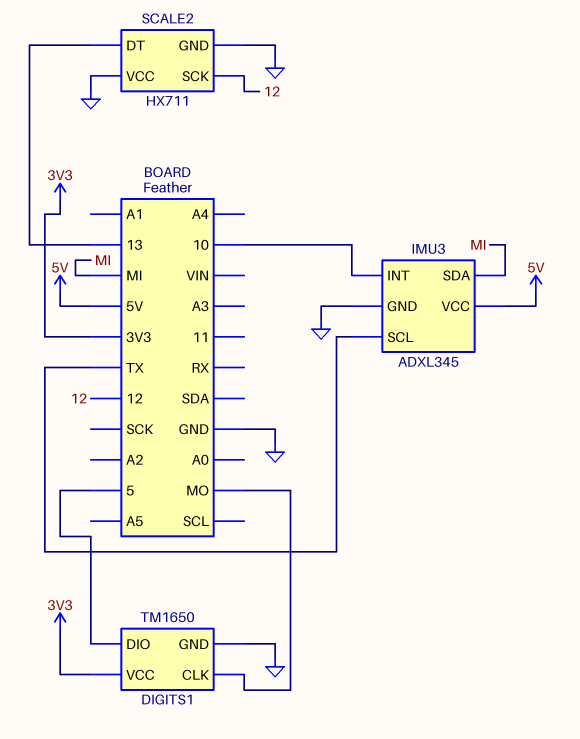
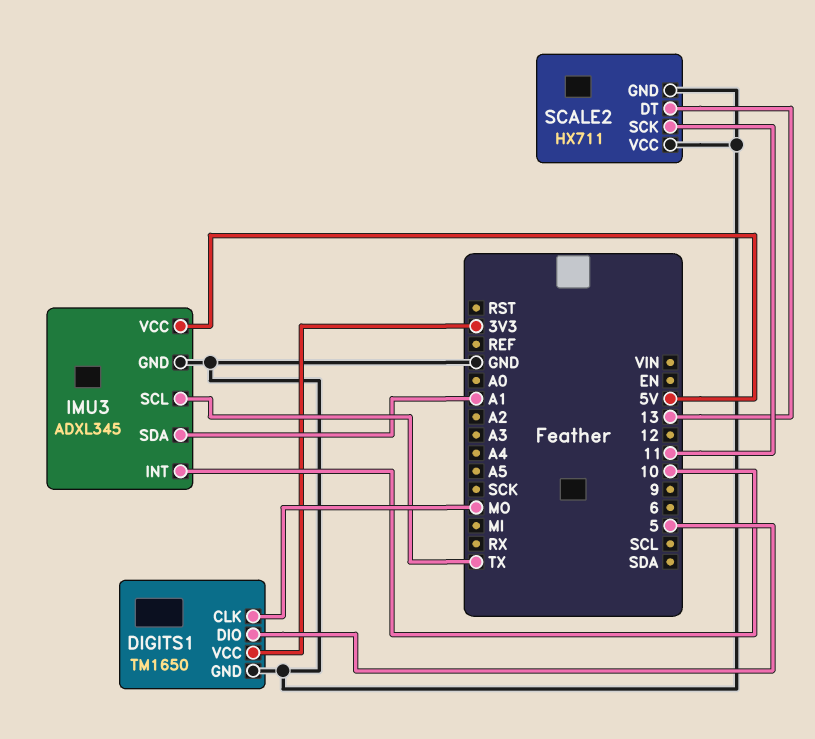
IMU3 pin SDA: MI -> A1
SCALE2 pin SCK: 12 -> 11

